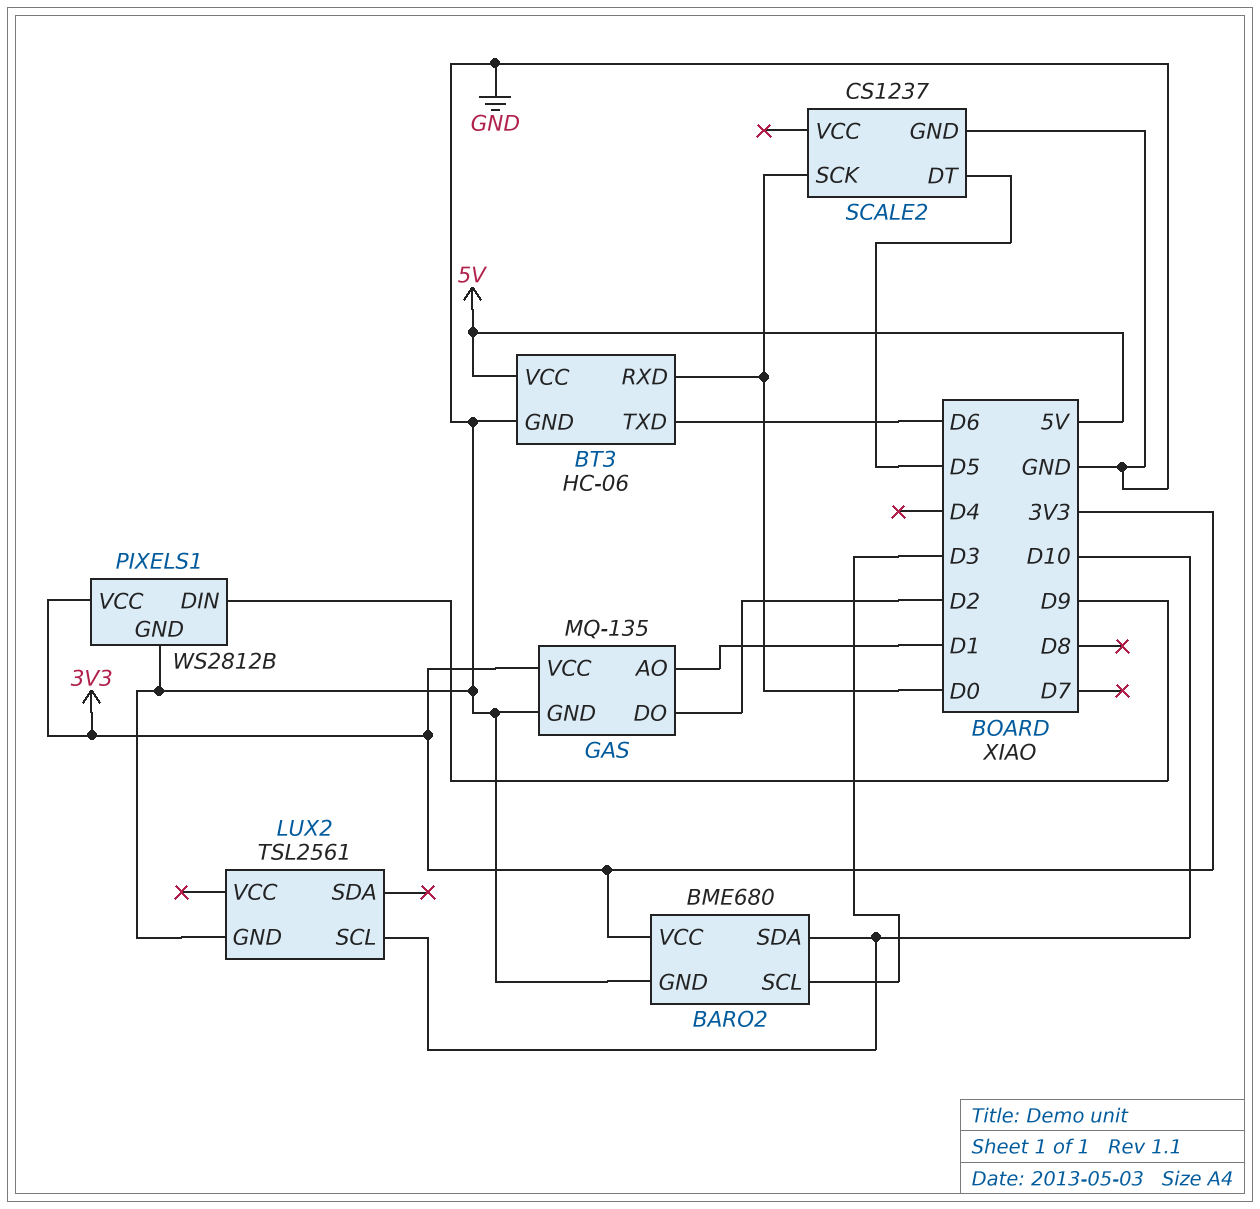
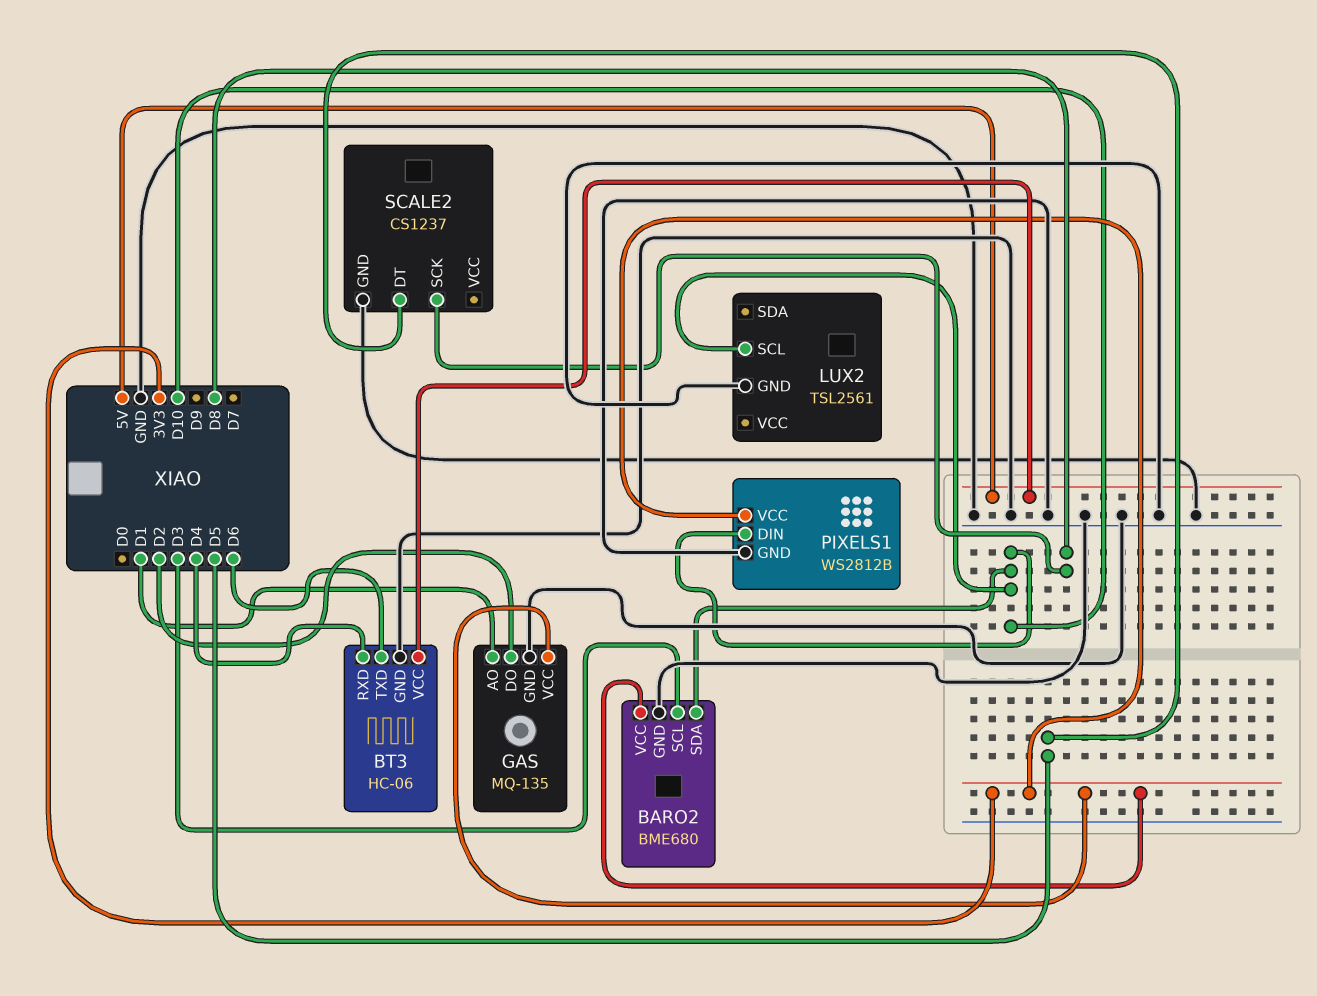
BT3 pin RXD: D0 -> D4
PIXELS1 pin DIN: D9 -> D10
SCALE2 pin SCK: D0 -> D8

